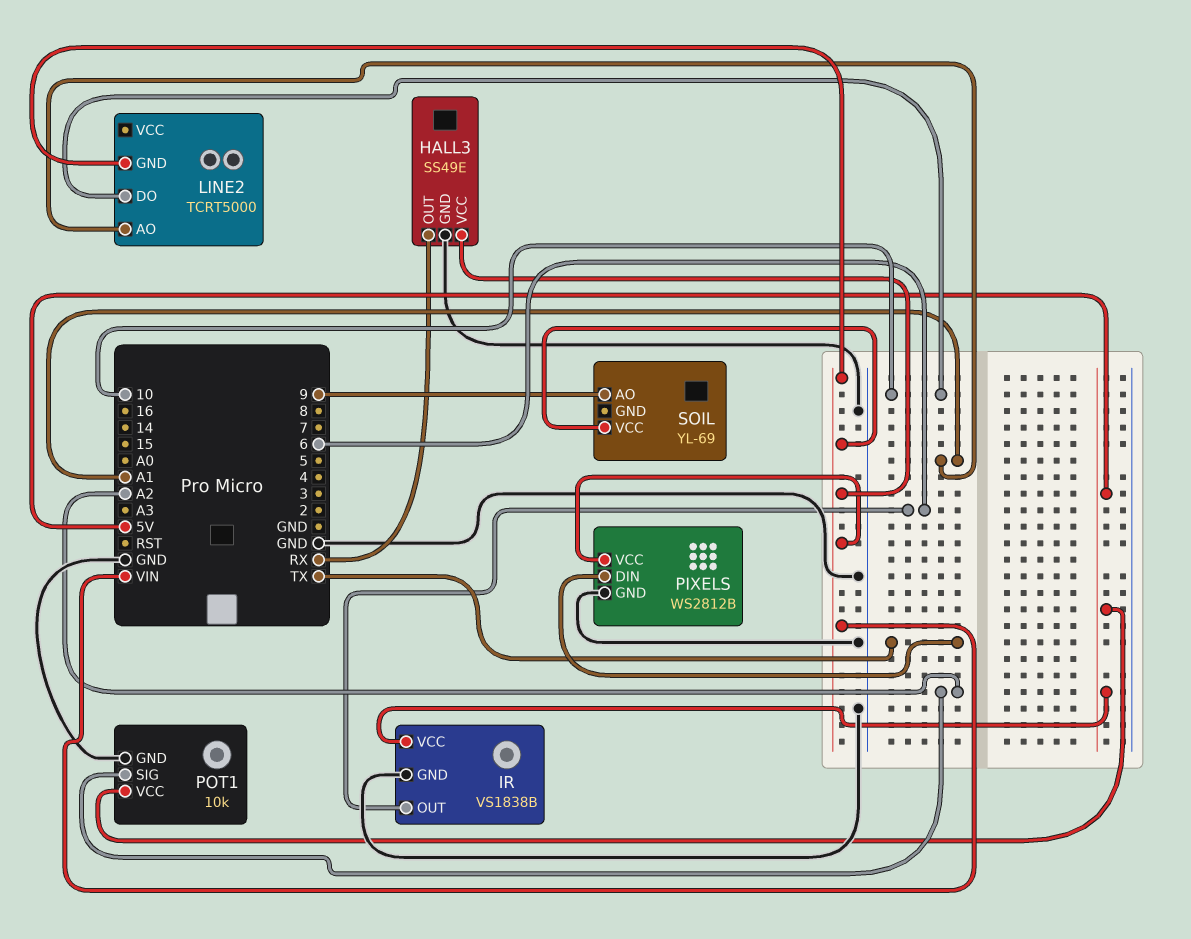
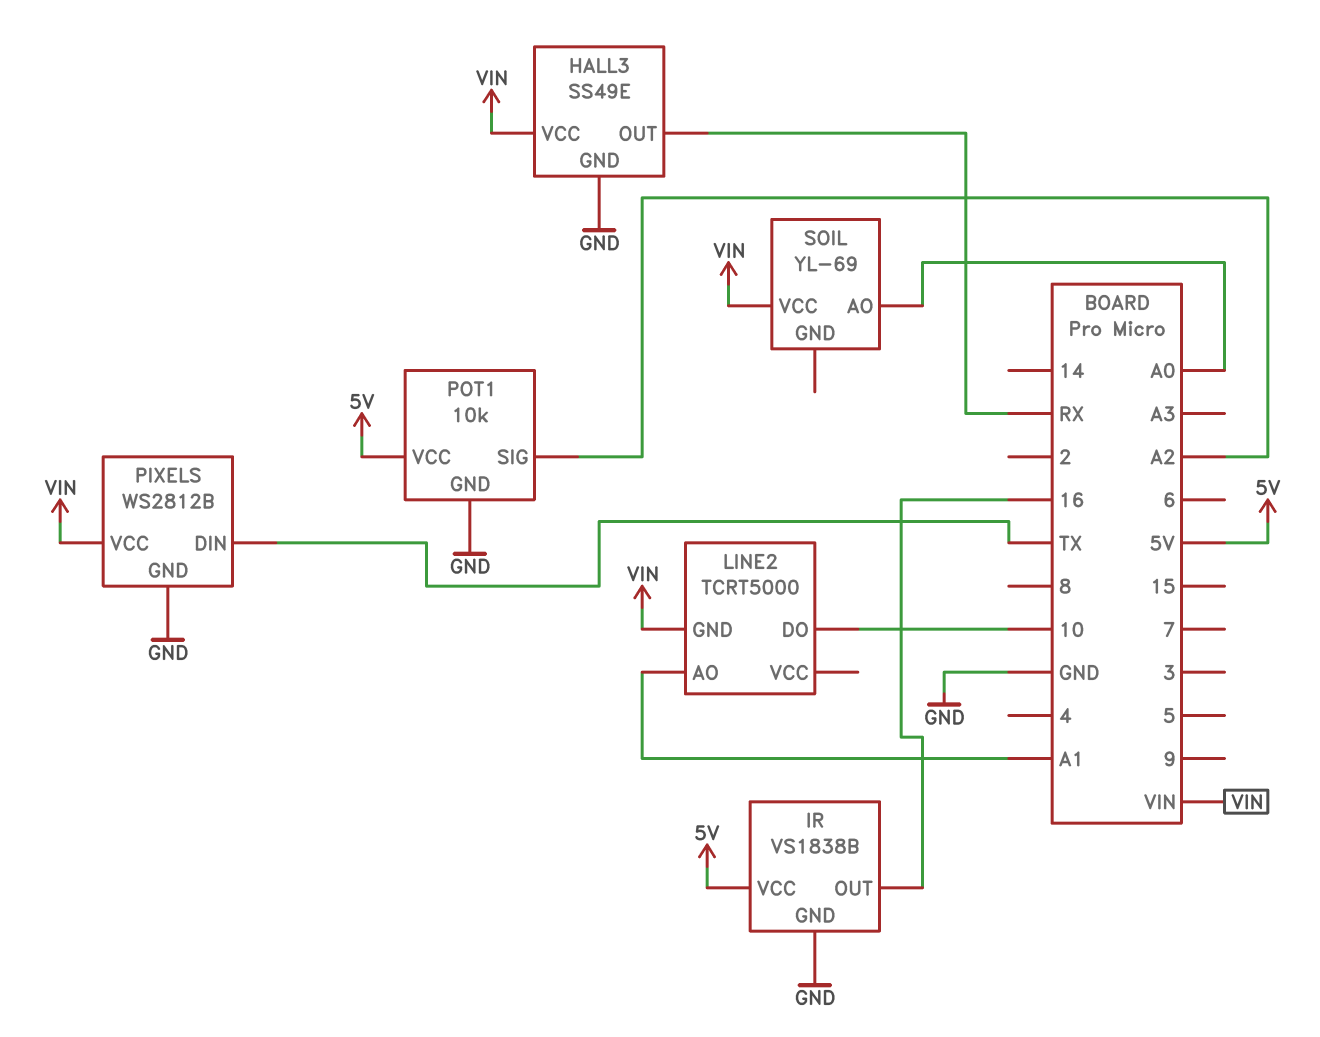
IR pin OUT: 6 -> 16
SOIL pin AO: 9 -> A0

